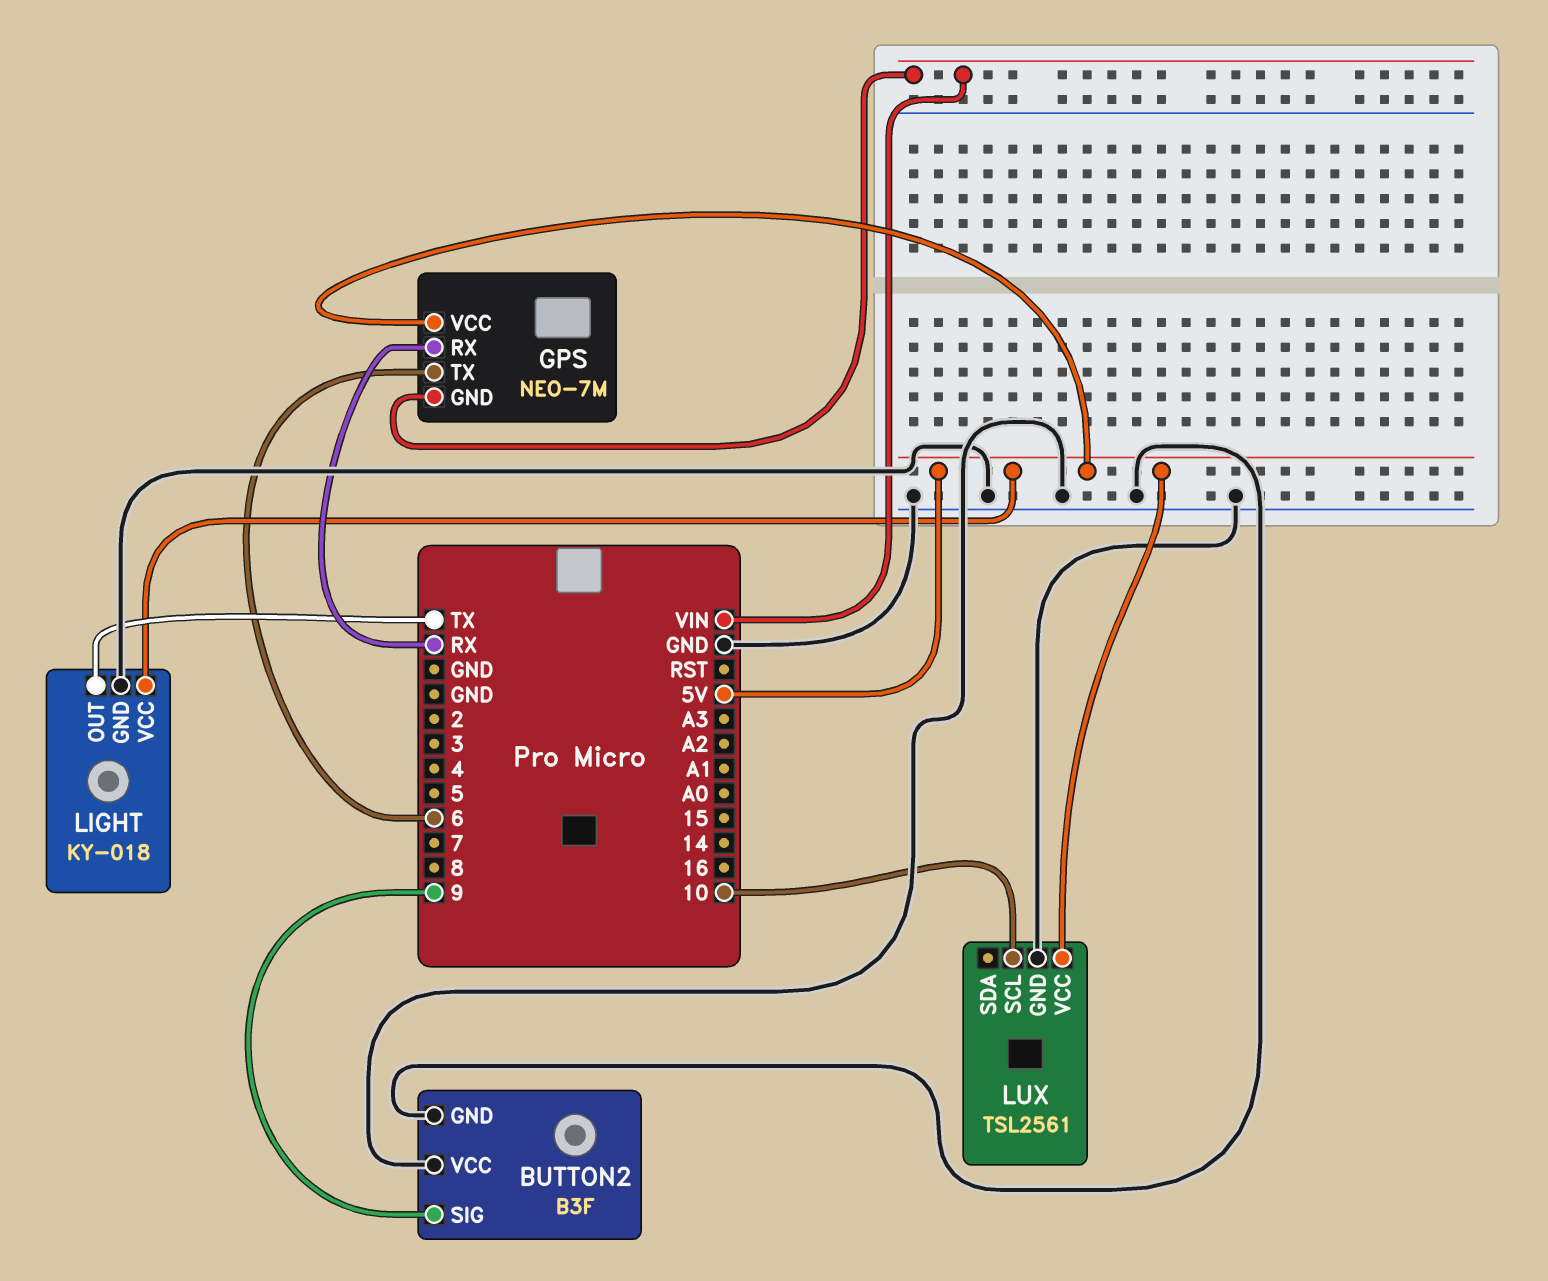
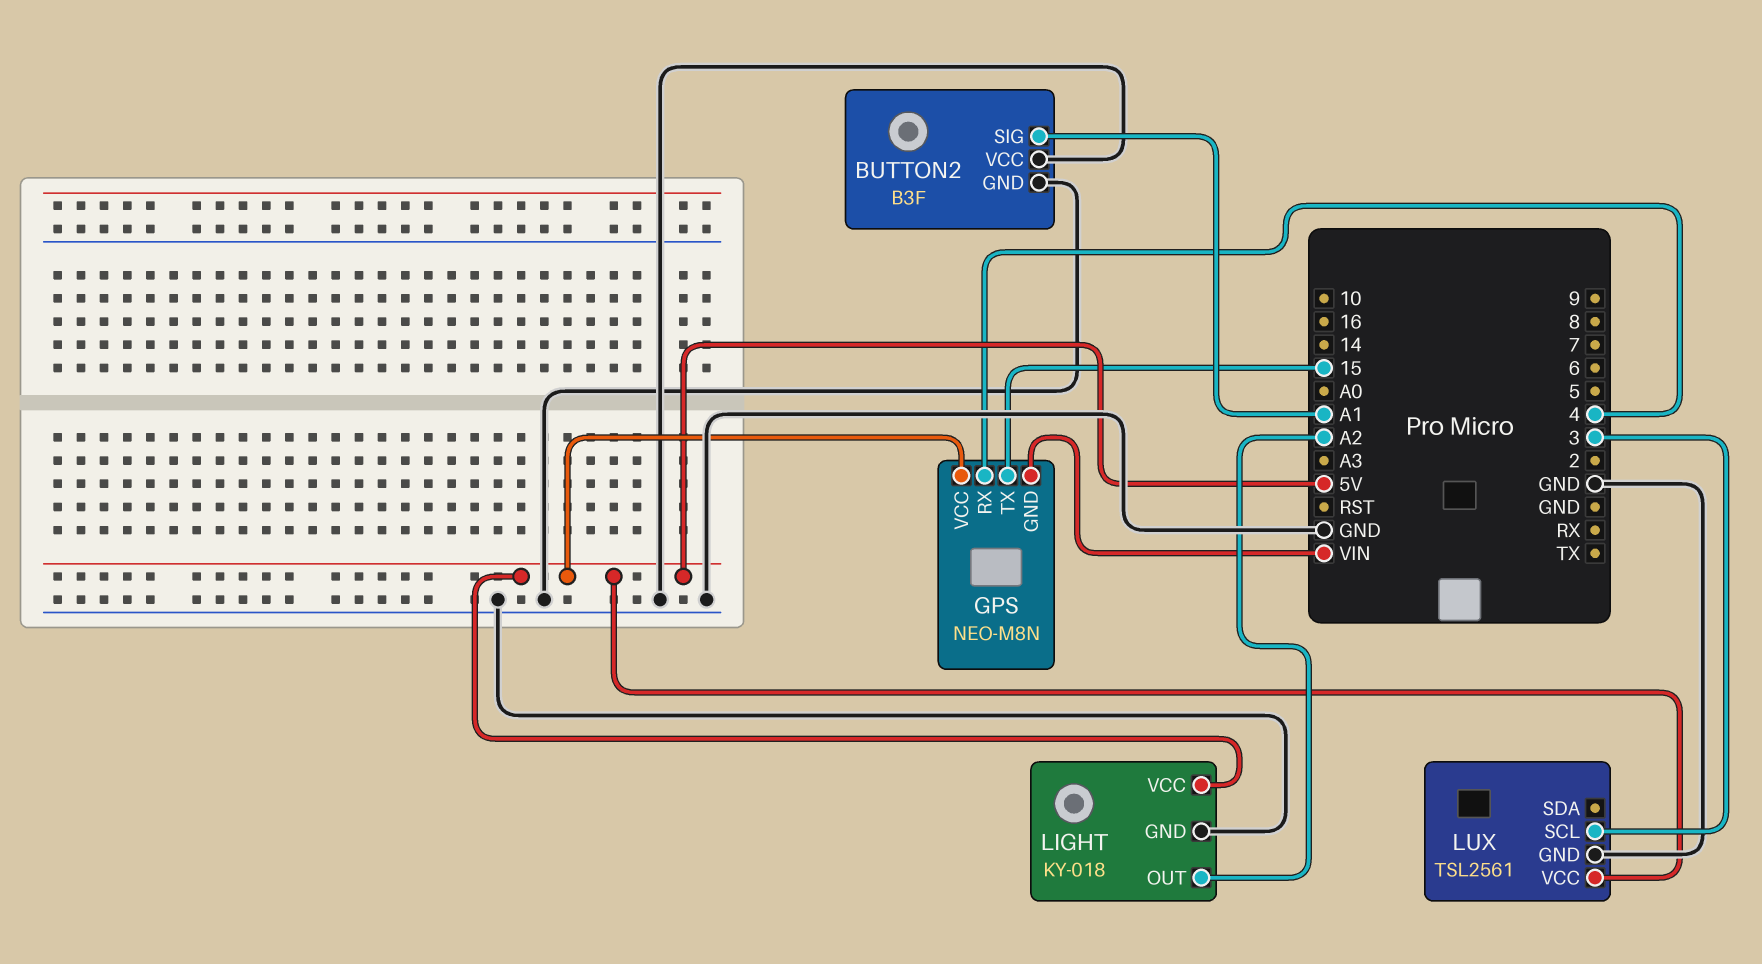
BUTTON2 pin SIG: 9 -> A1
GPS: NEO-7M -> NEO-M8N
GPS pin RX: RX -> 4
GPS pin TX: 6 -> 15
LIGHT pin OUT: TX -> A2
LUX pin SCL: 10 -> 3

